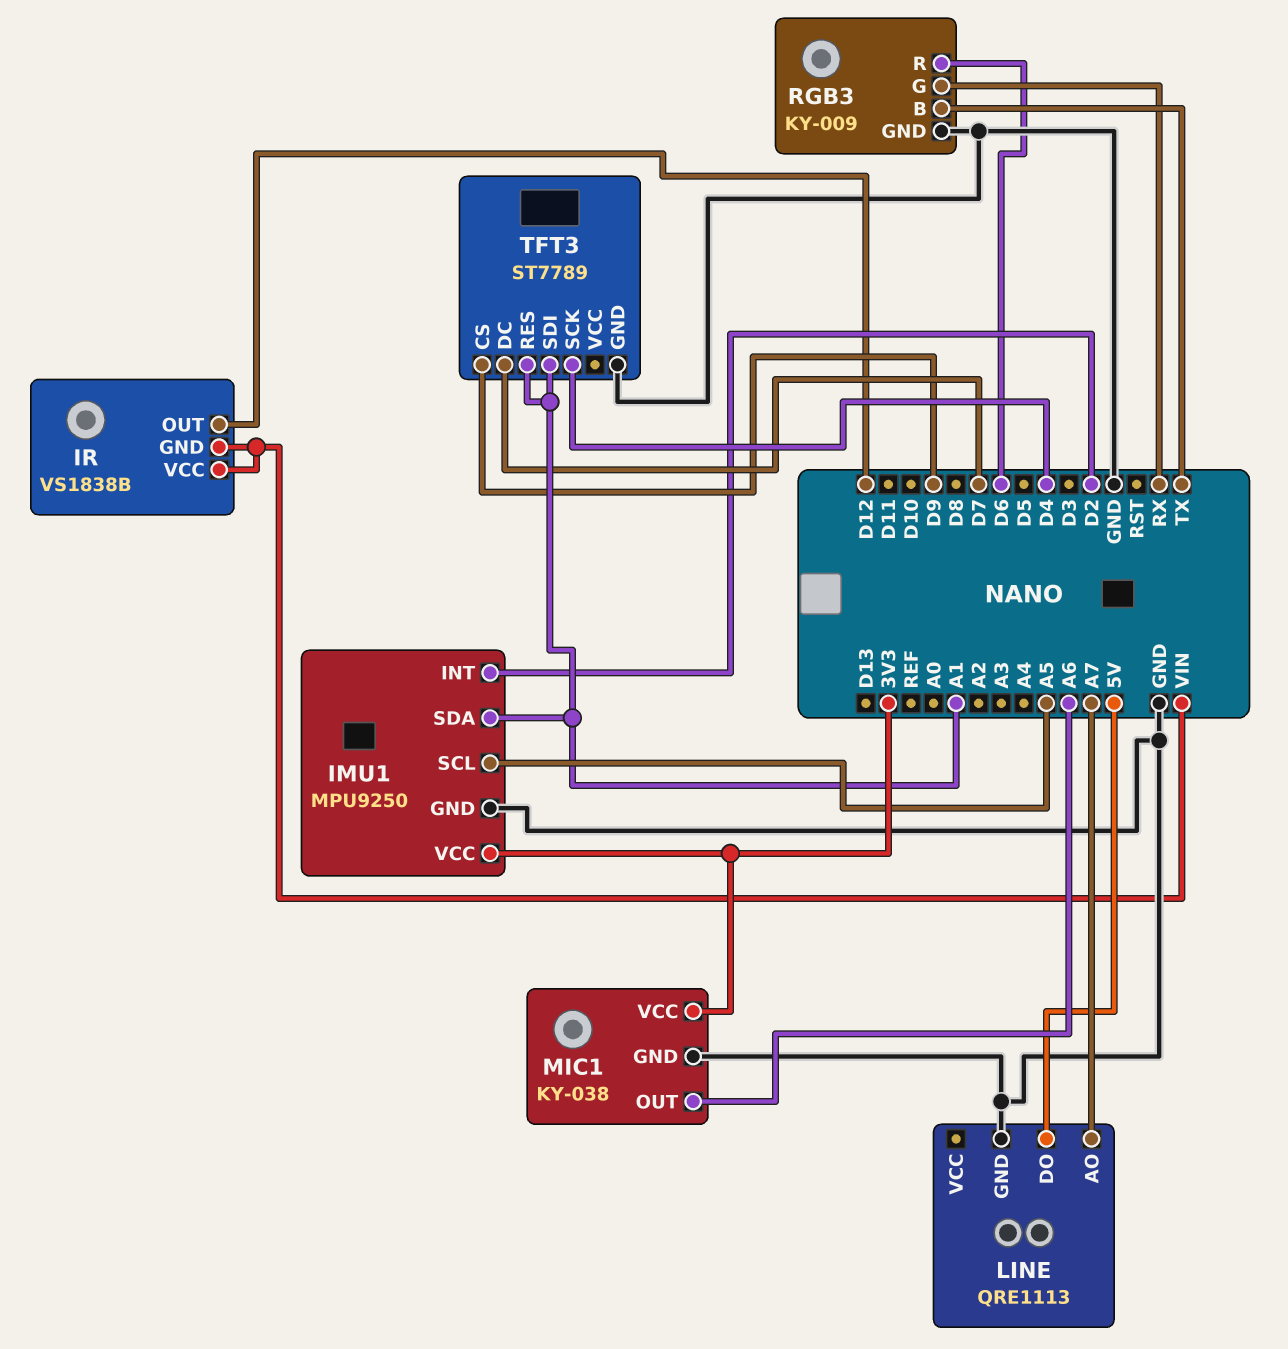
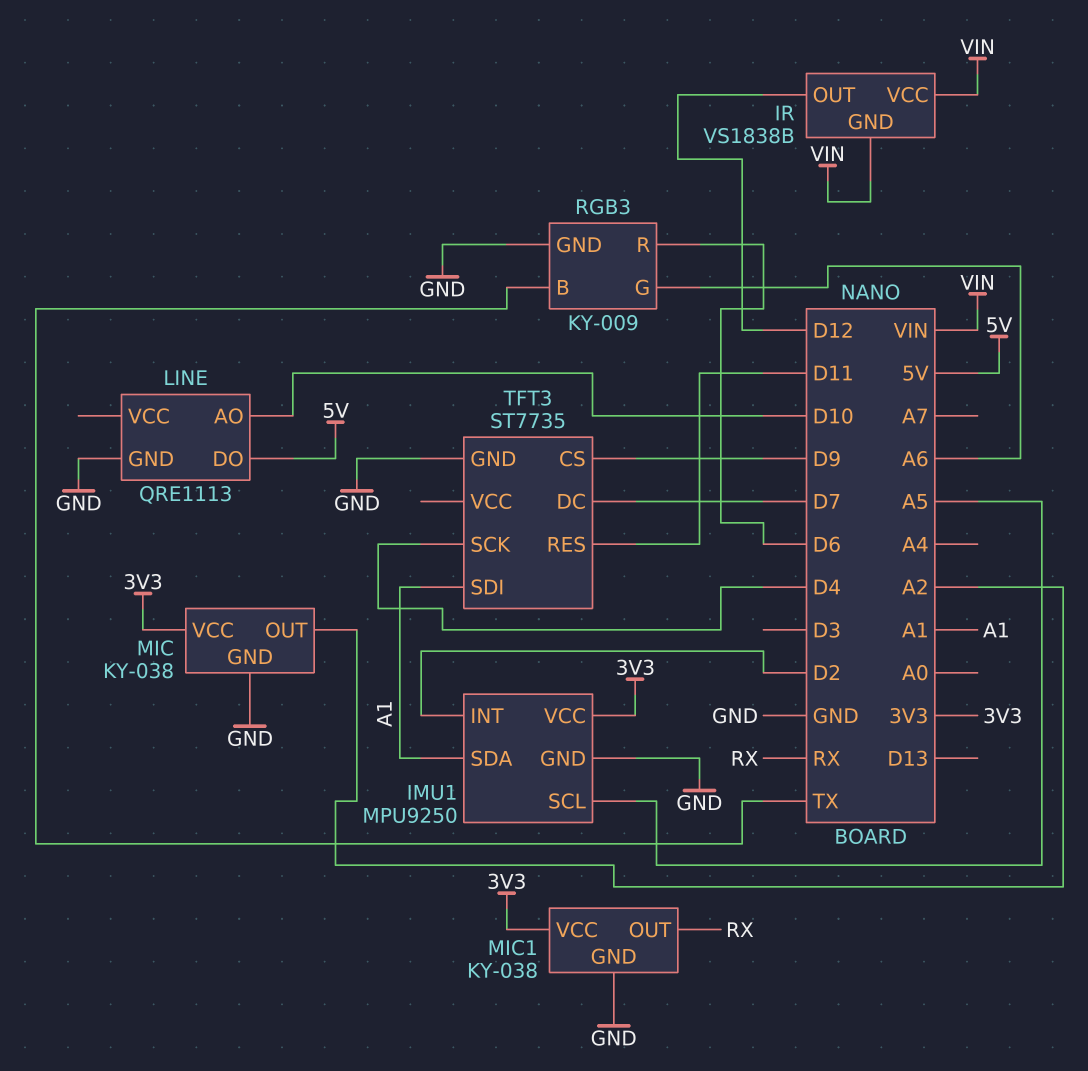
LINE pin AO: A7 -> D10
MIC: none -> KY-038
MIC pin GND: none -> GND
MIC pin OUT: none -> A2
MIC pin VCC: none -> 3V3
MIC1 pin OUT: A6 -> RX
RGB3 pin G: RX -> A6
TFT3: ST7789 -> ST7735
TFT3 pin RES: A1 -> D11

